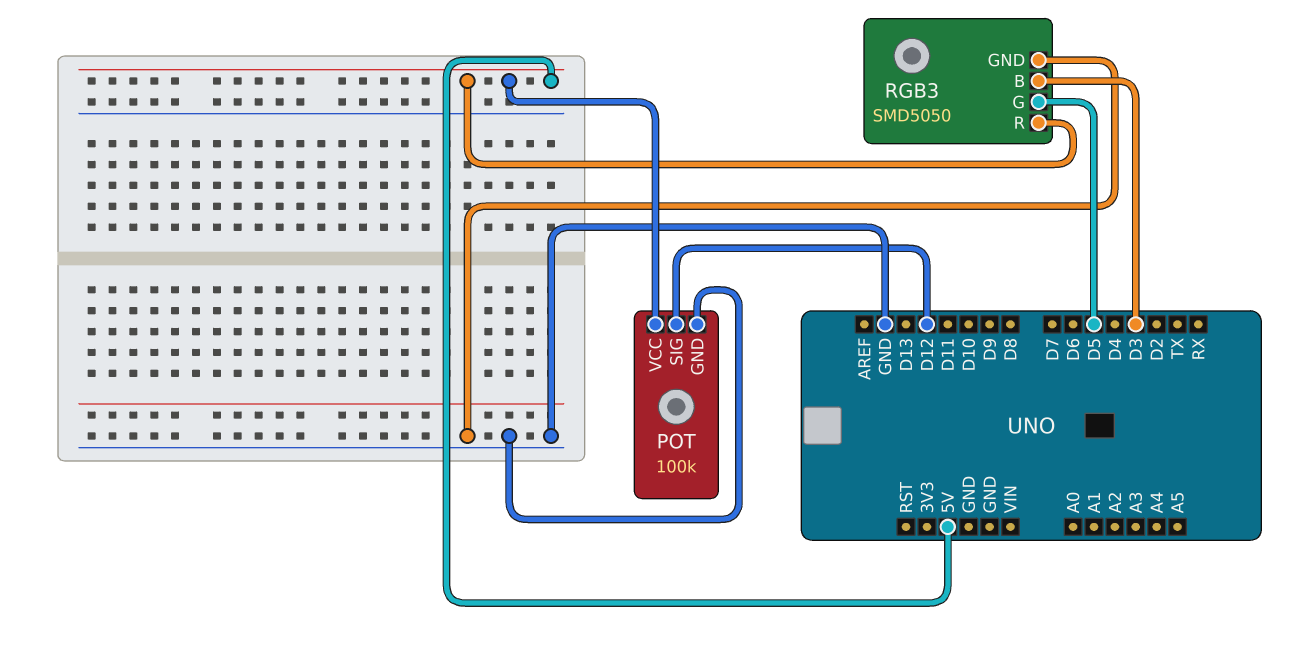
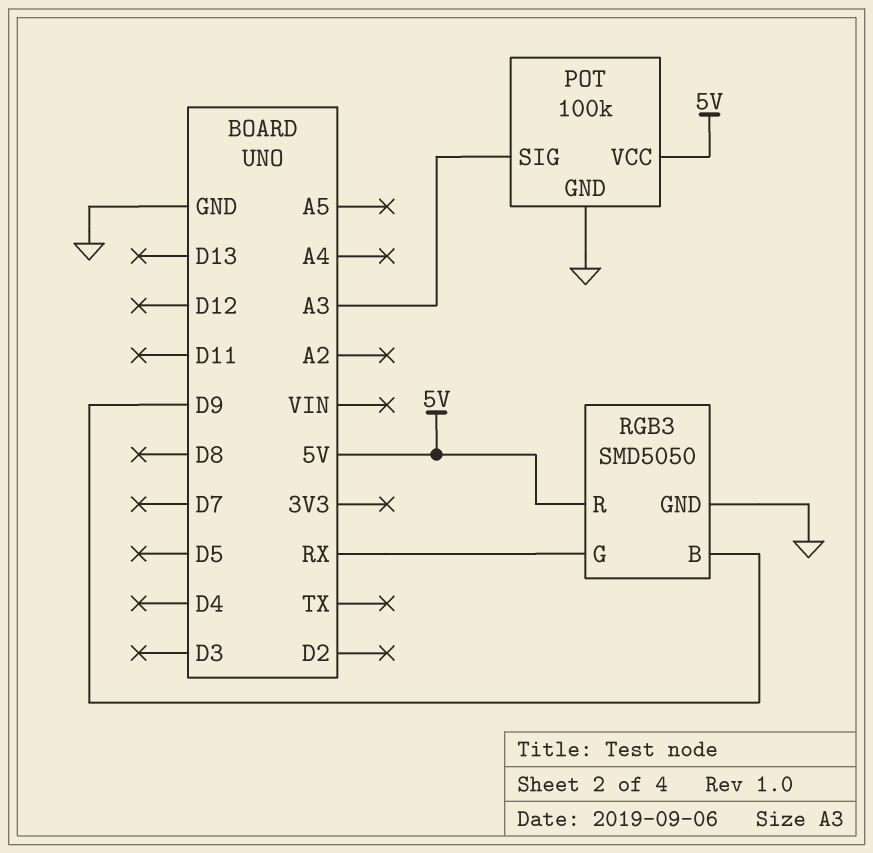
POT pin SIG: D12 -> A3
RGB3 pin B: D3 -> D9
RGB3 pin G: D5 -> RX

